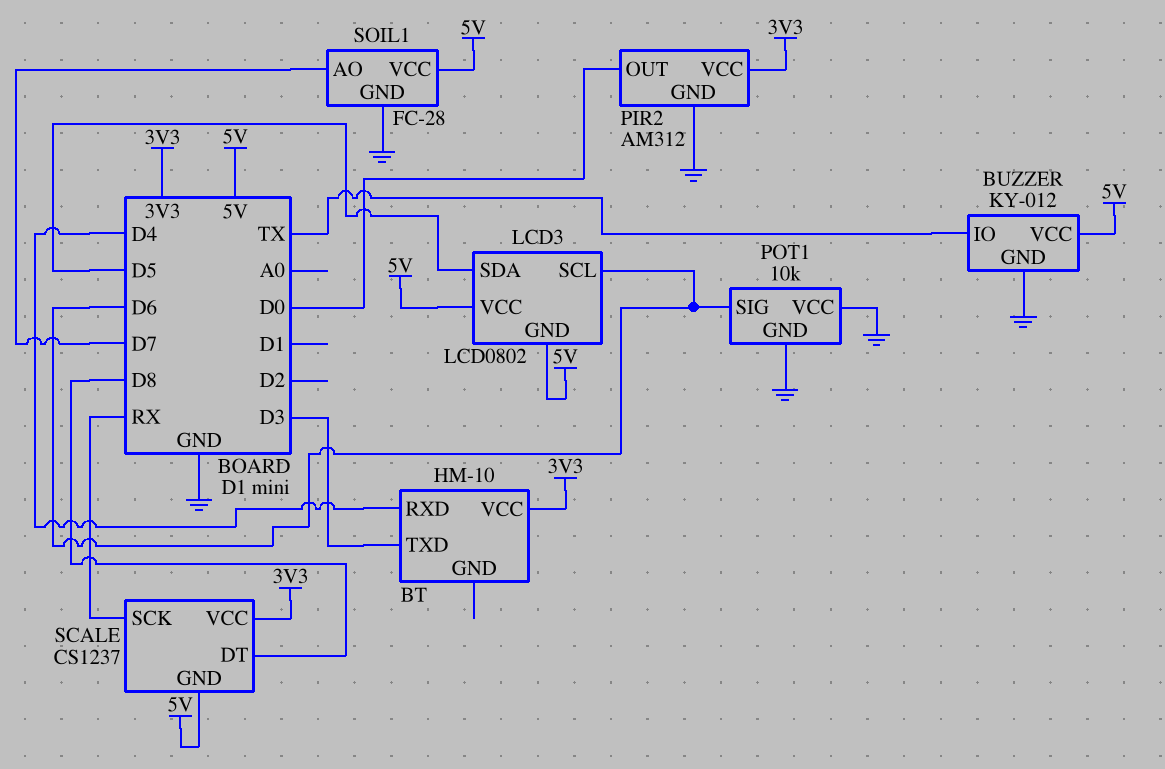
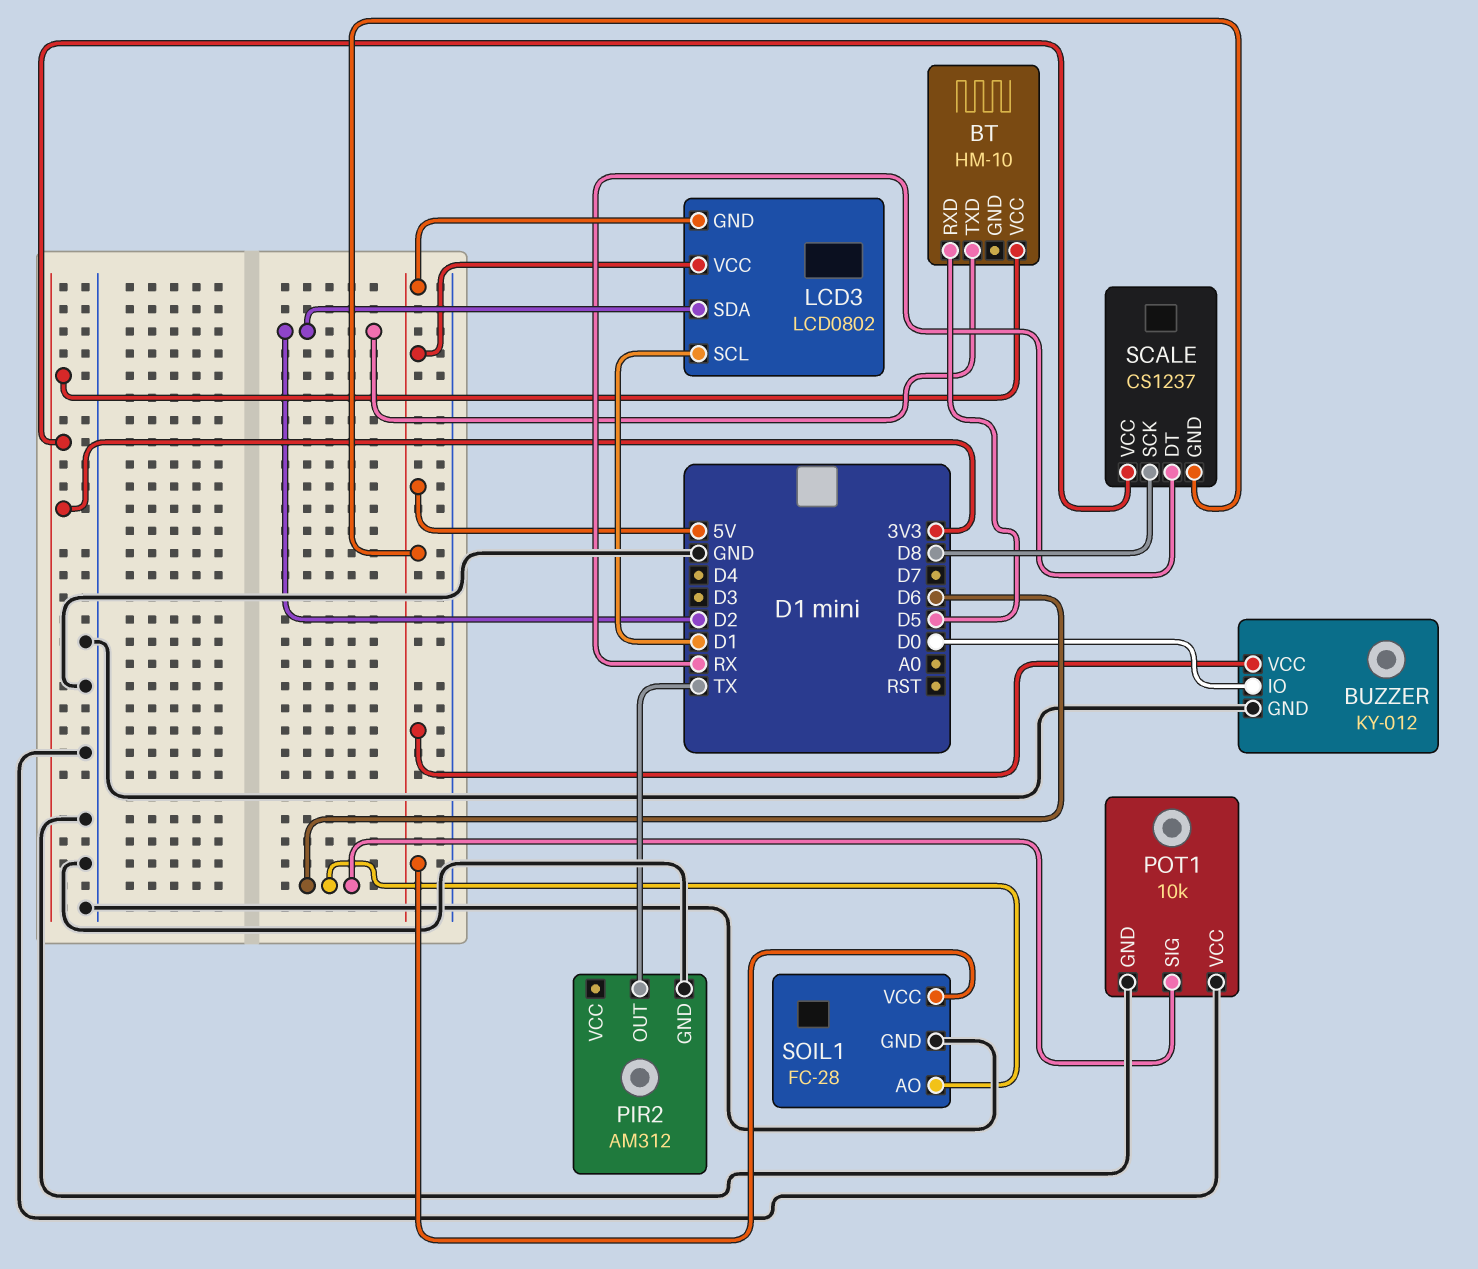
BT pin RXD: D4 -> D5
BT pin TXD: D3 -> D2
BUZZER pin IO: TX -> D0
LCD3 pin SCL: D6 -> D1
LCD3 pin SDA: D5 -> D2
PIR2 pin OUT: D0 -> TX
PIR2 pin VCC: 3V3 -> none
SCALE pin DT: D8 -> RX
SCALE pin SCK: RX -> D8
SOIL1 pin AO: D7 -> D6

